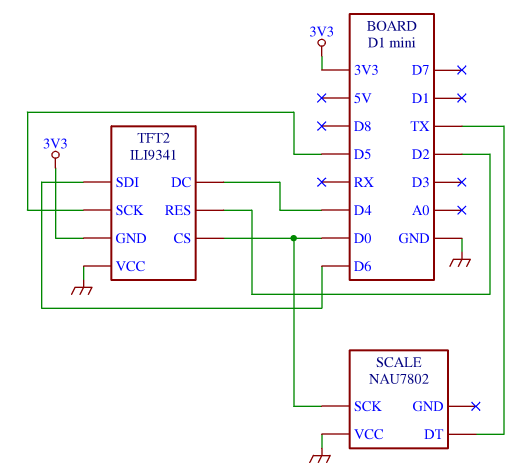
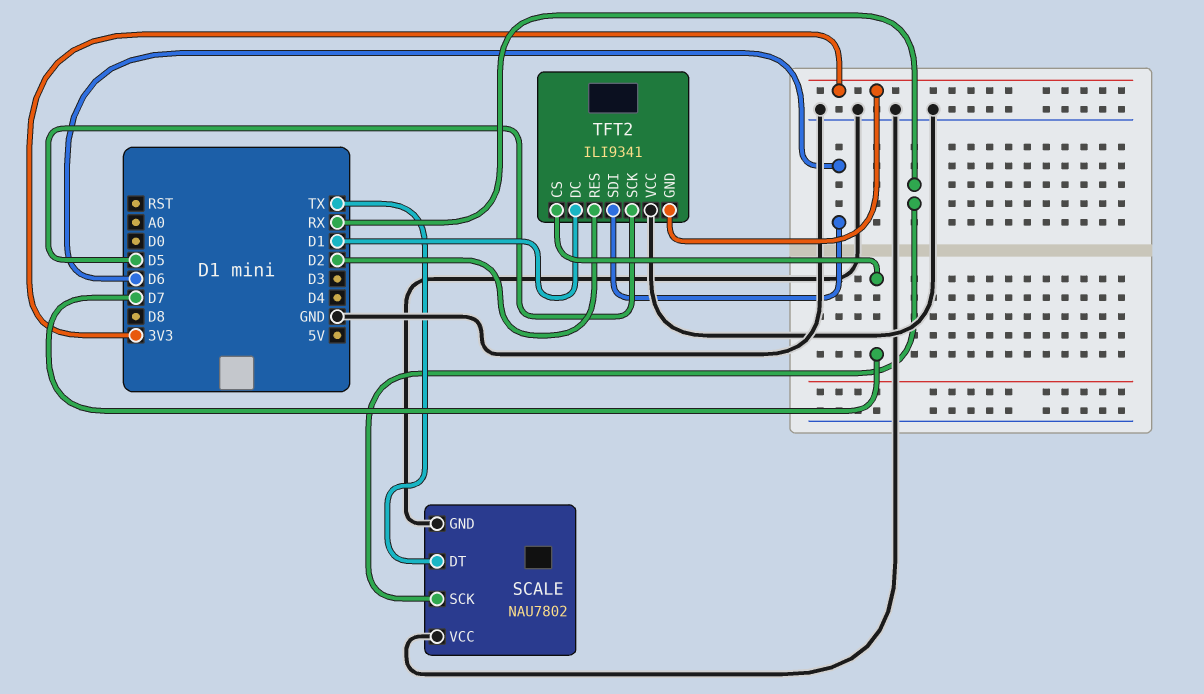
SCALE pin GND: none -> GND
SCALE pin SCK: D0 -> RX
TFT2 pin CS: D0 -> D7
TFT2 pin DC: D4 -> D1

